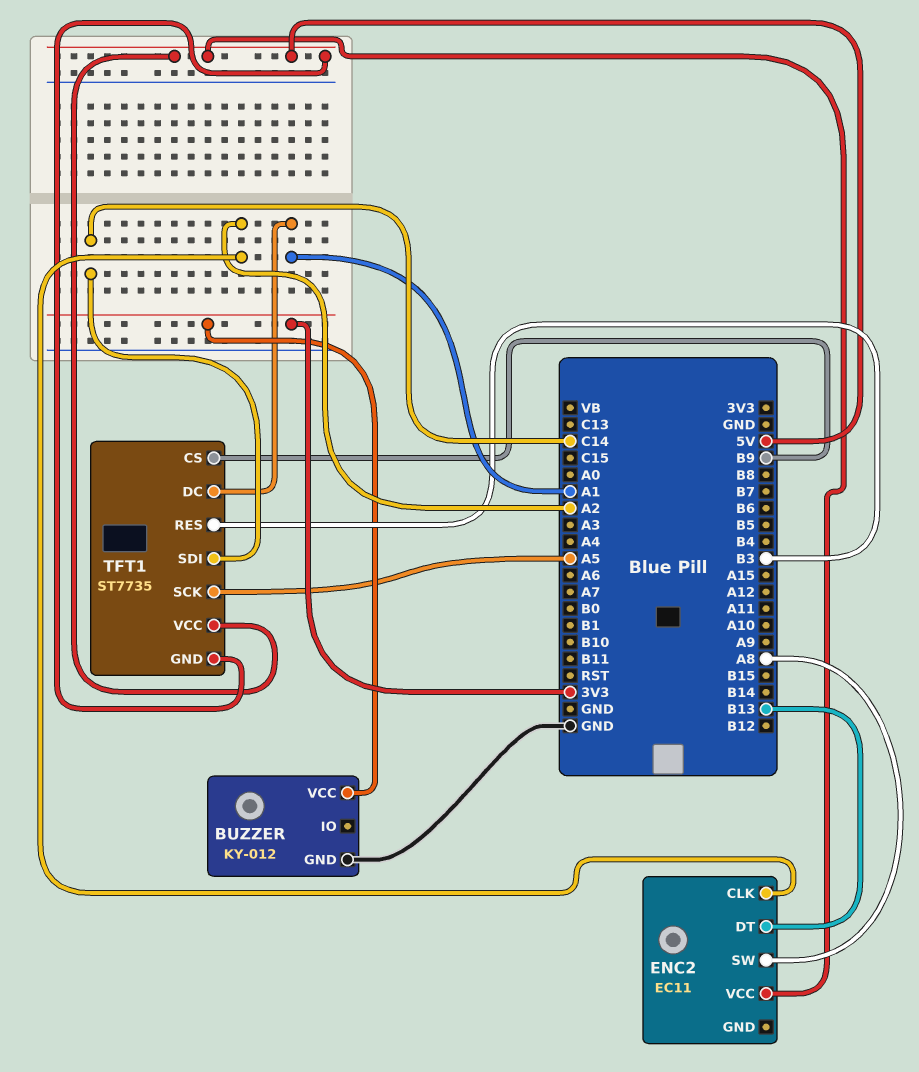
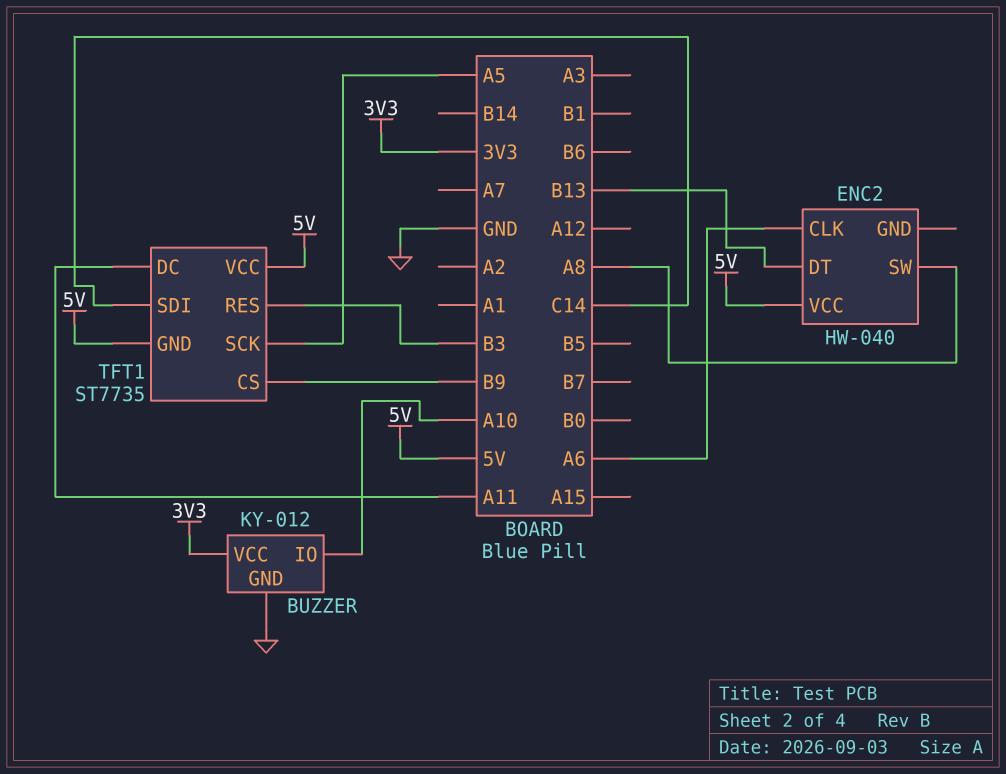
BUZZER pin IO: none -> A10
ENC2: EC11 -> HW-040
ENC2 pin CLK: A2 -> A6
TFT1 pin DC: A1 -> A11

